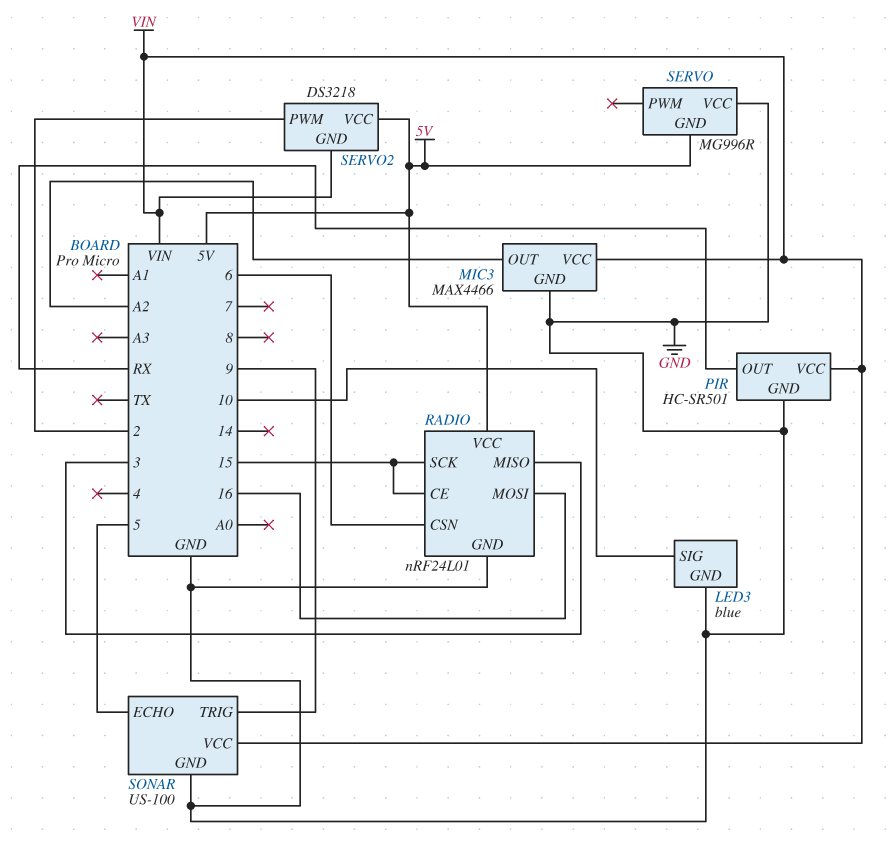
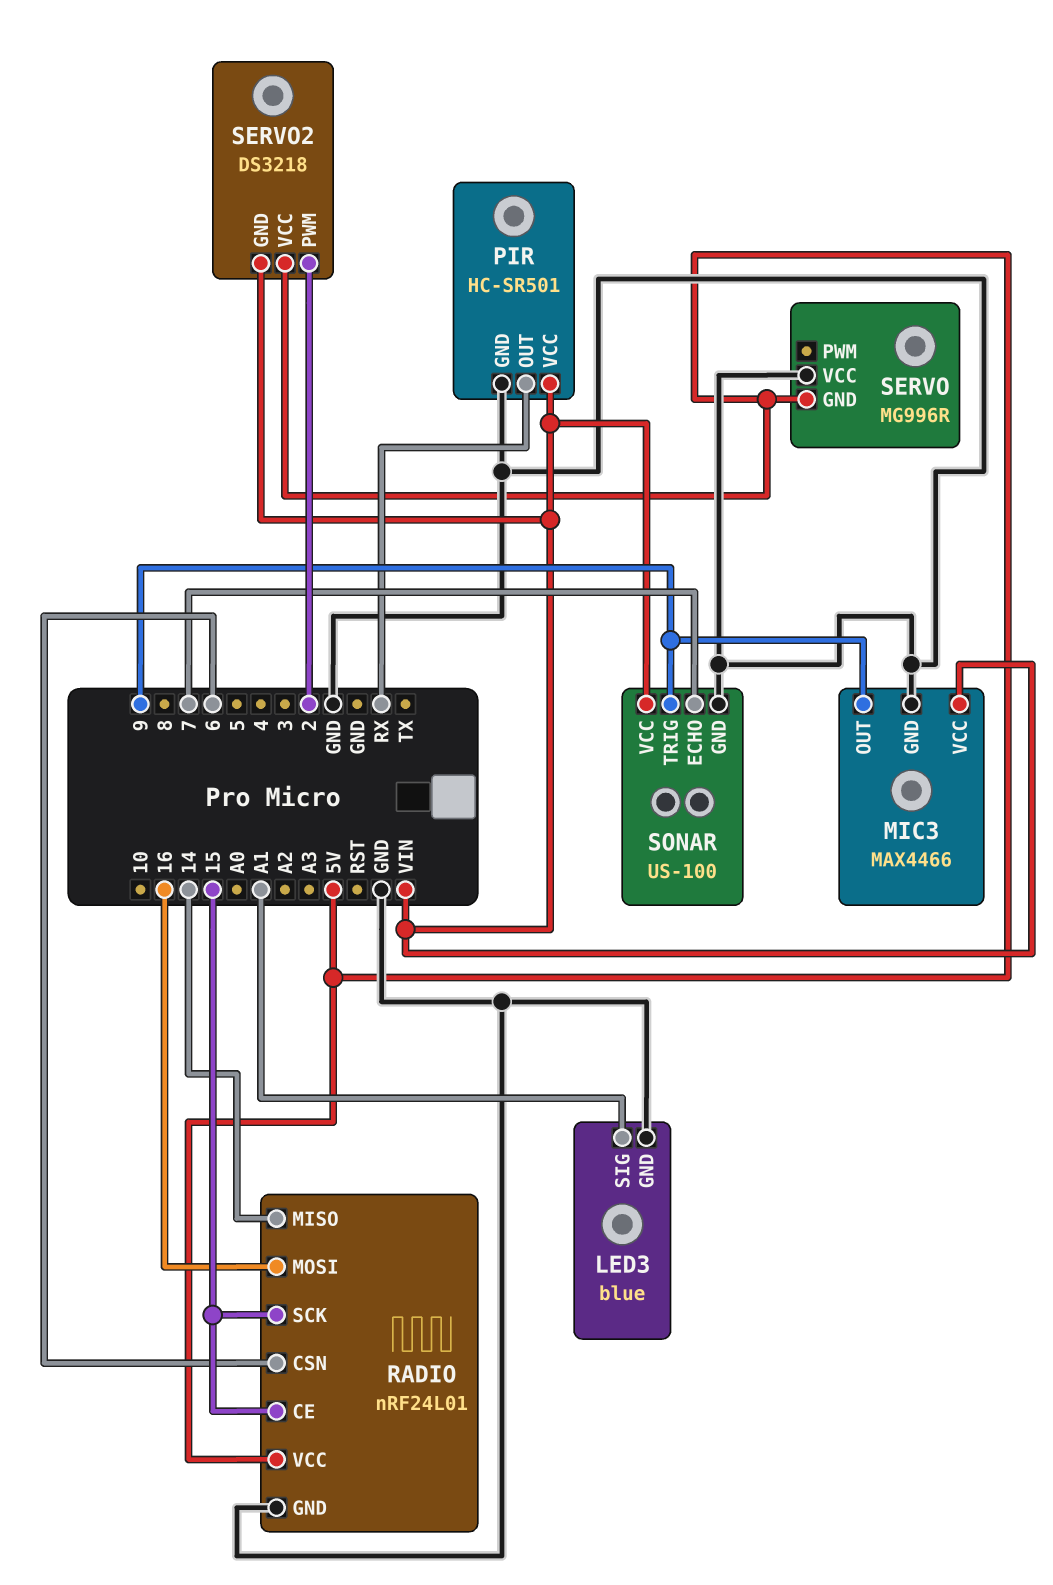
LED3 pin SIG: 10 -> A1
MIC3 pin OUT: A2 -> 9
RADIO pin MISO: 3 -> 14
SONAR pin ECHO: 5 -> 7

